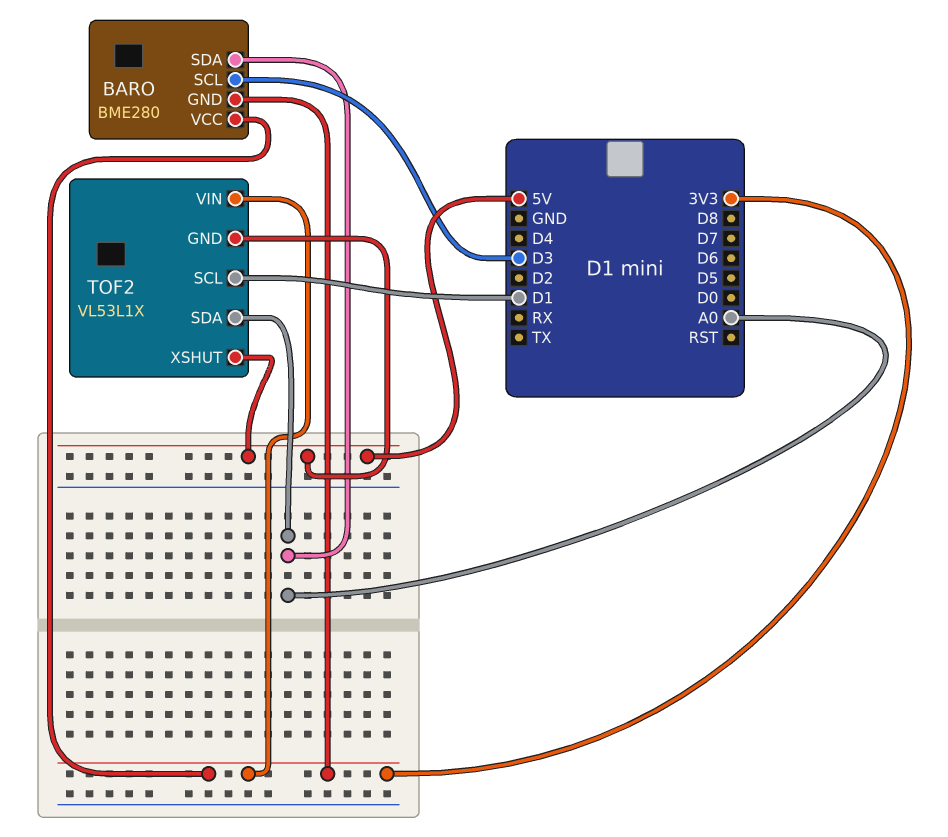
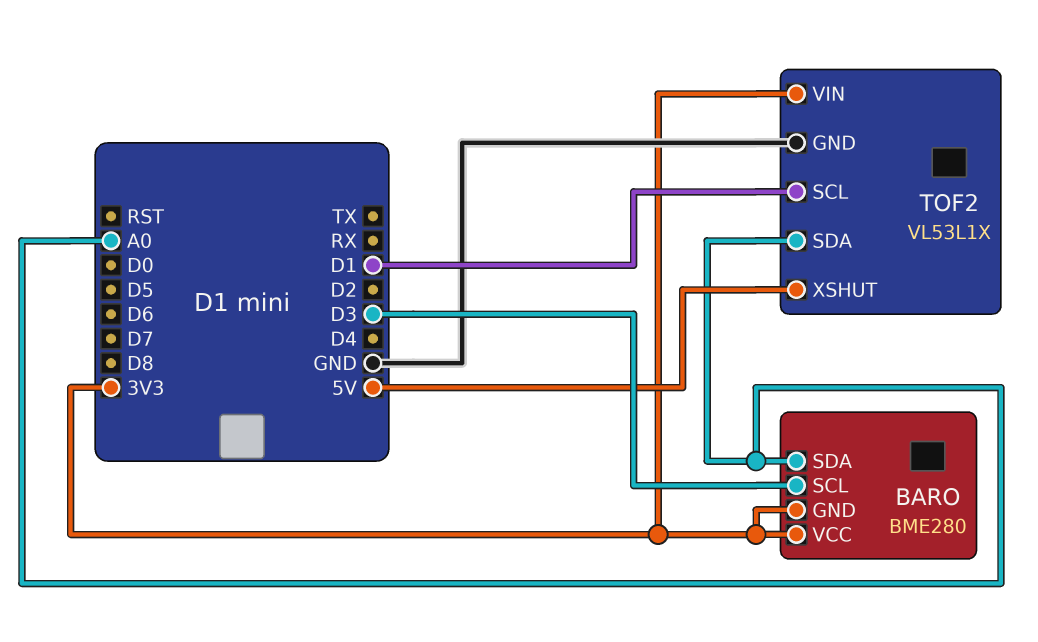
TOF2 pin GND: 5V -> GND

